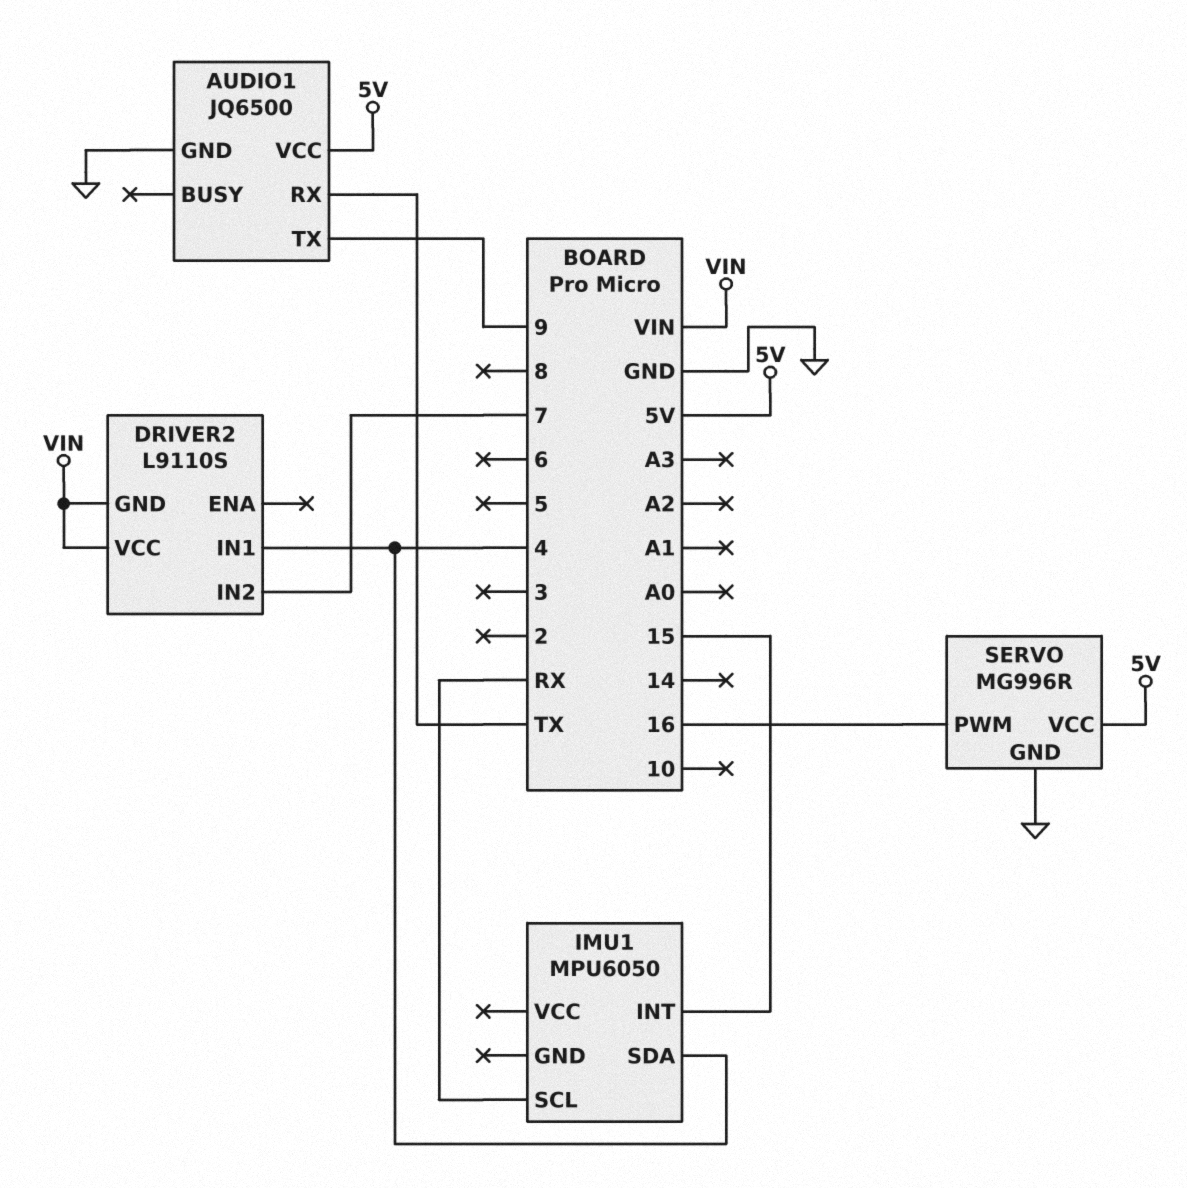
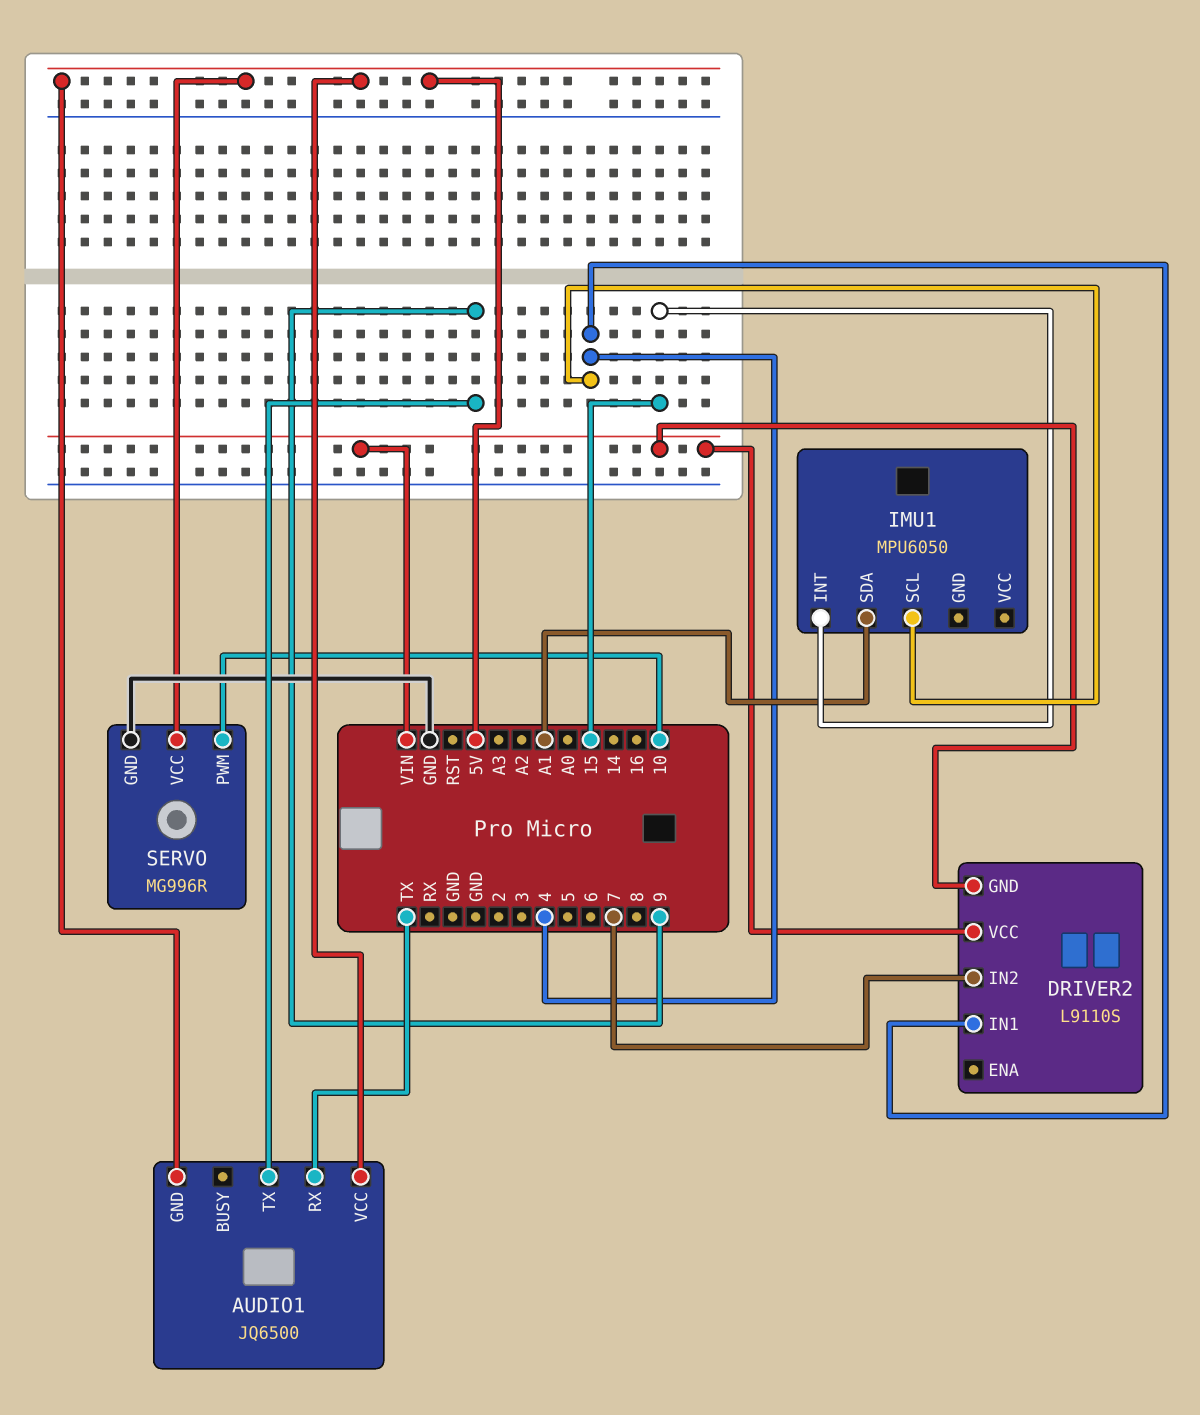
AUDIO1 pin GND: GND -> 5V
IMU1 pin SCL: RX -> 4
IMU1 pin SDA: 4 -> A1
SERVO pin PWM: 16 -> 10

